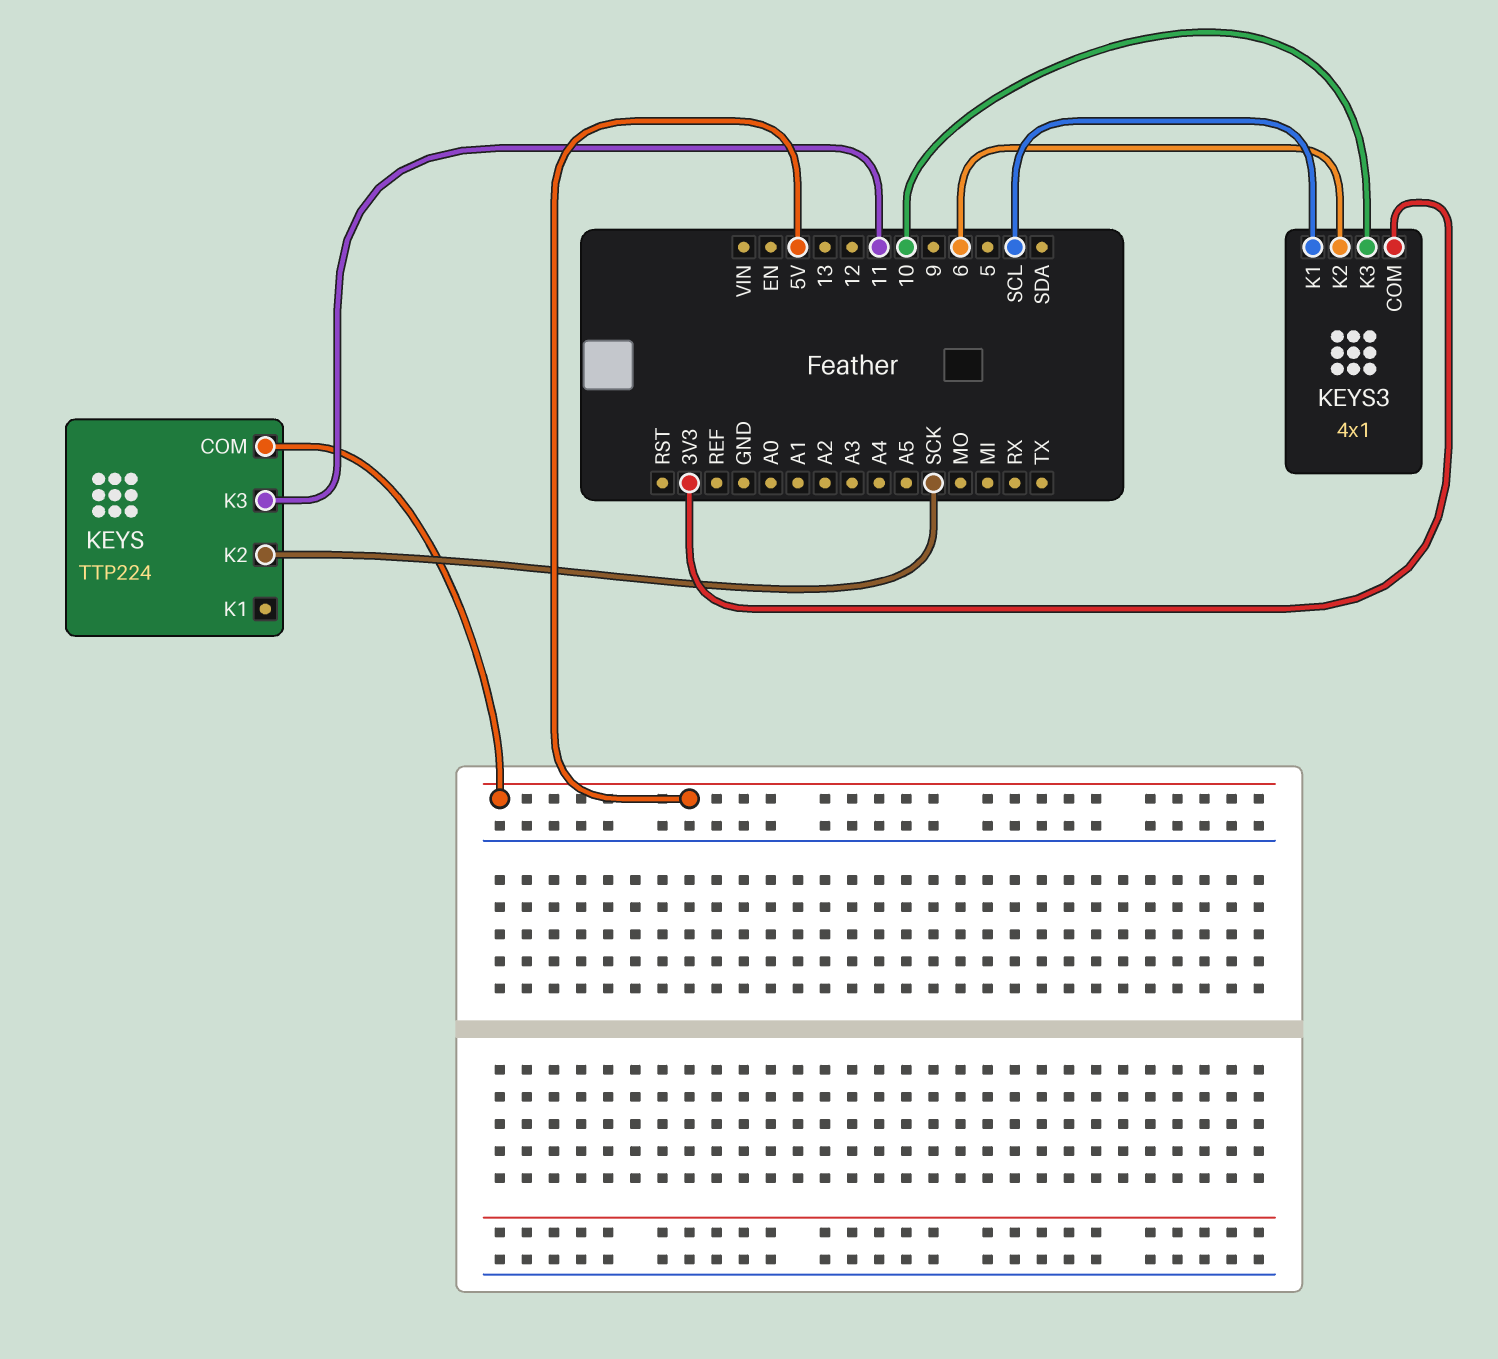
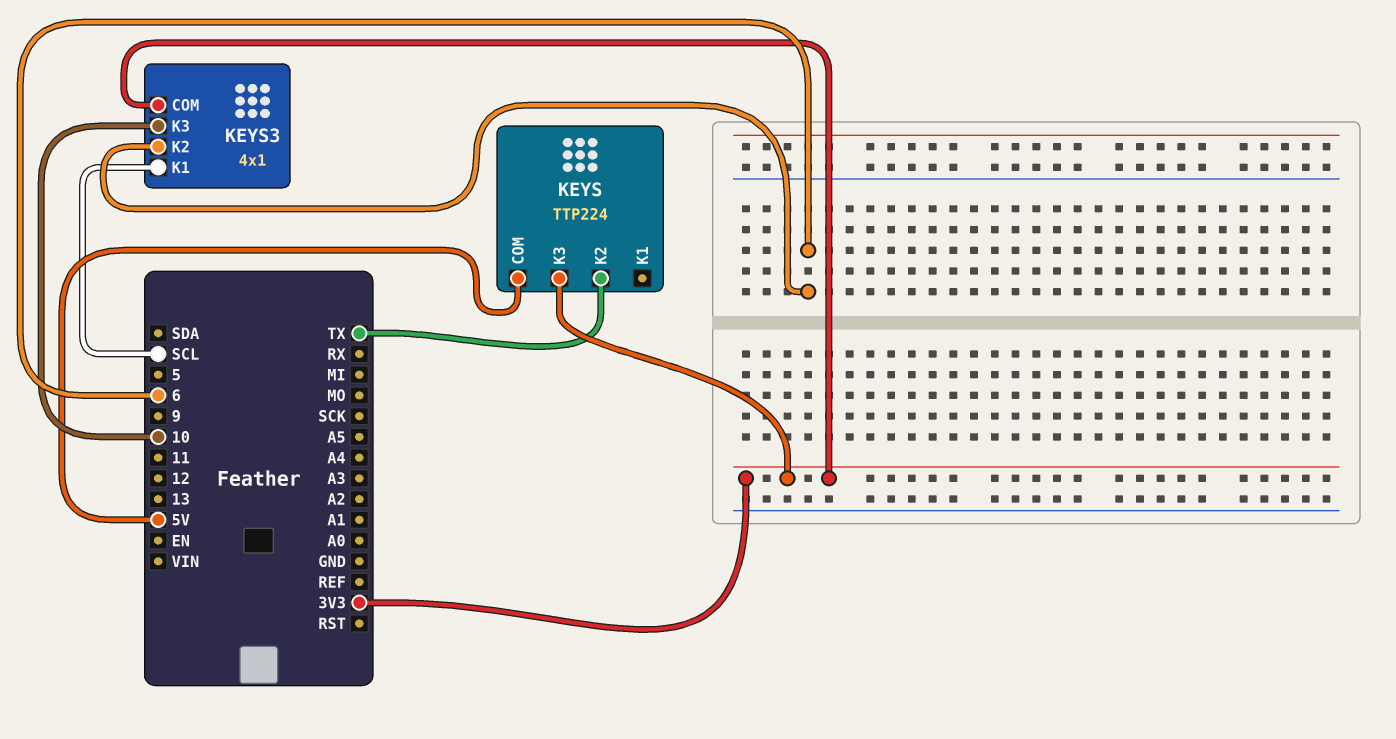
KEYS pin K2: SCK -> TX
KEYS pin K3: 11 -> 3V3

